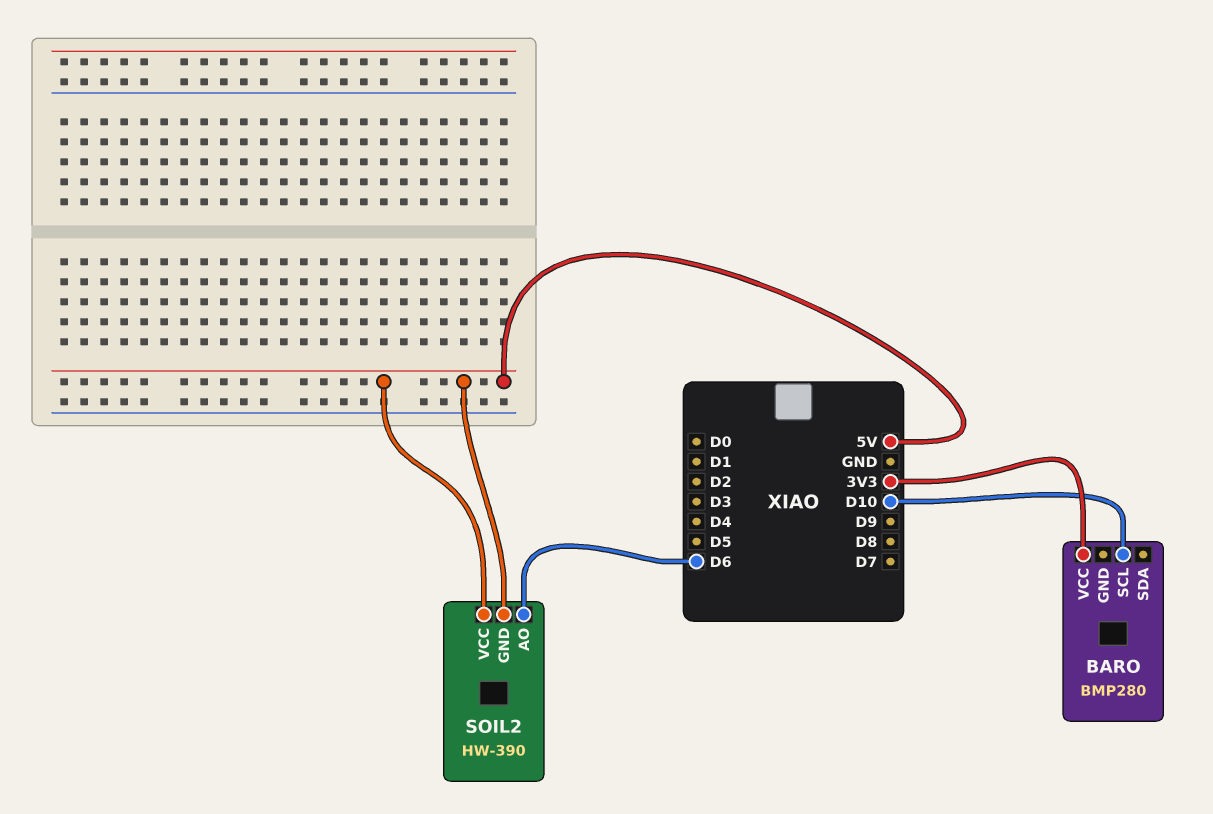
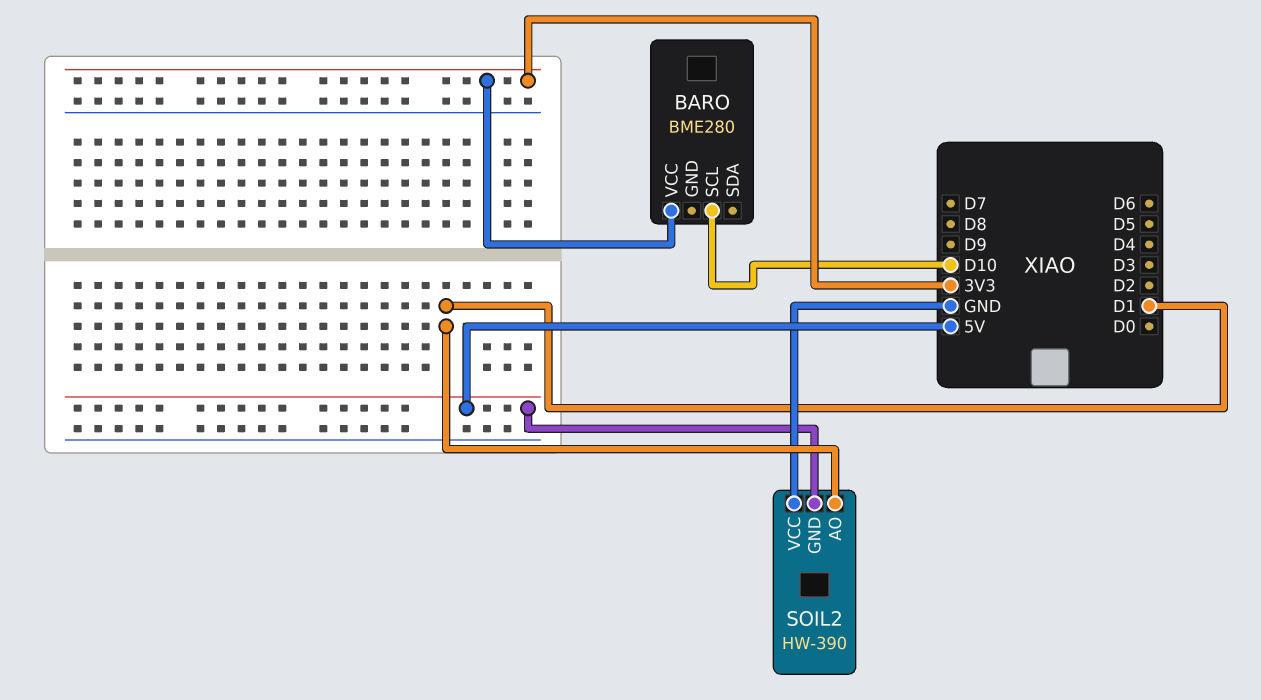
BARO: BMP280 -> BME280
SOIL2 pin AO: D6 -> D1
SOIL2 pin VCC: 5V -> GND

